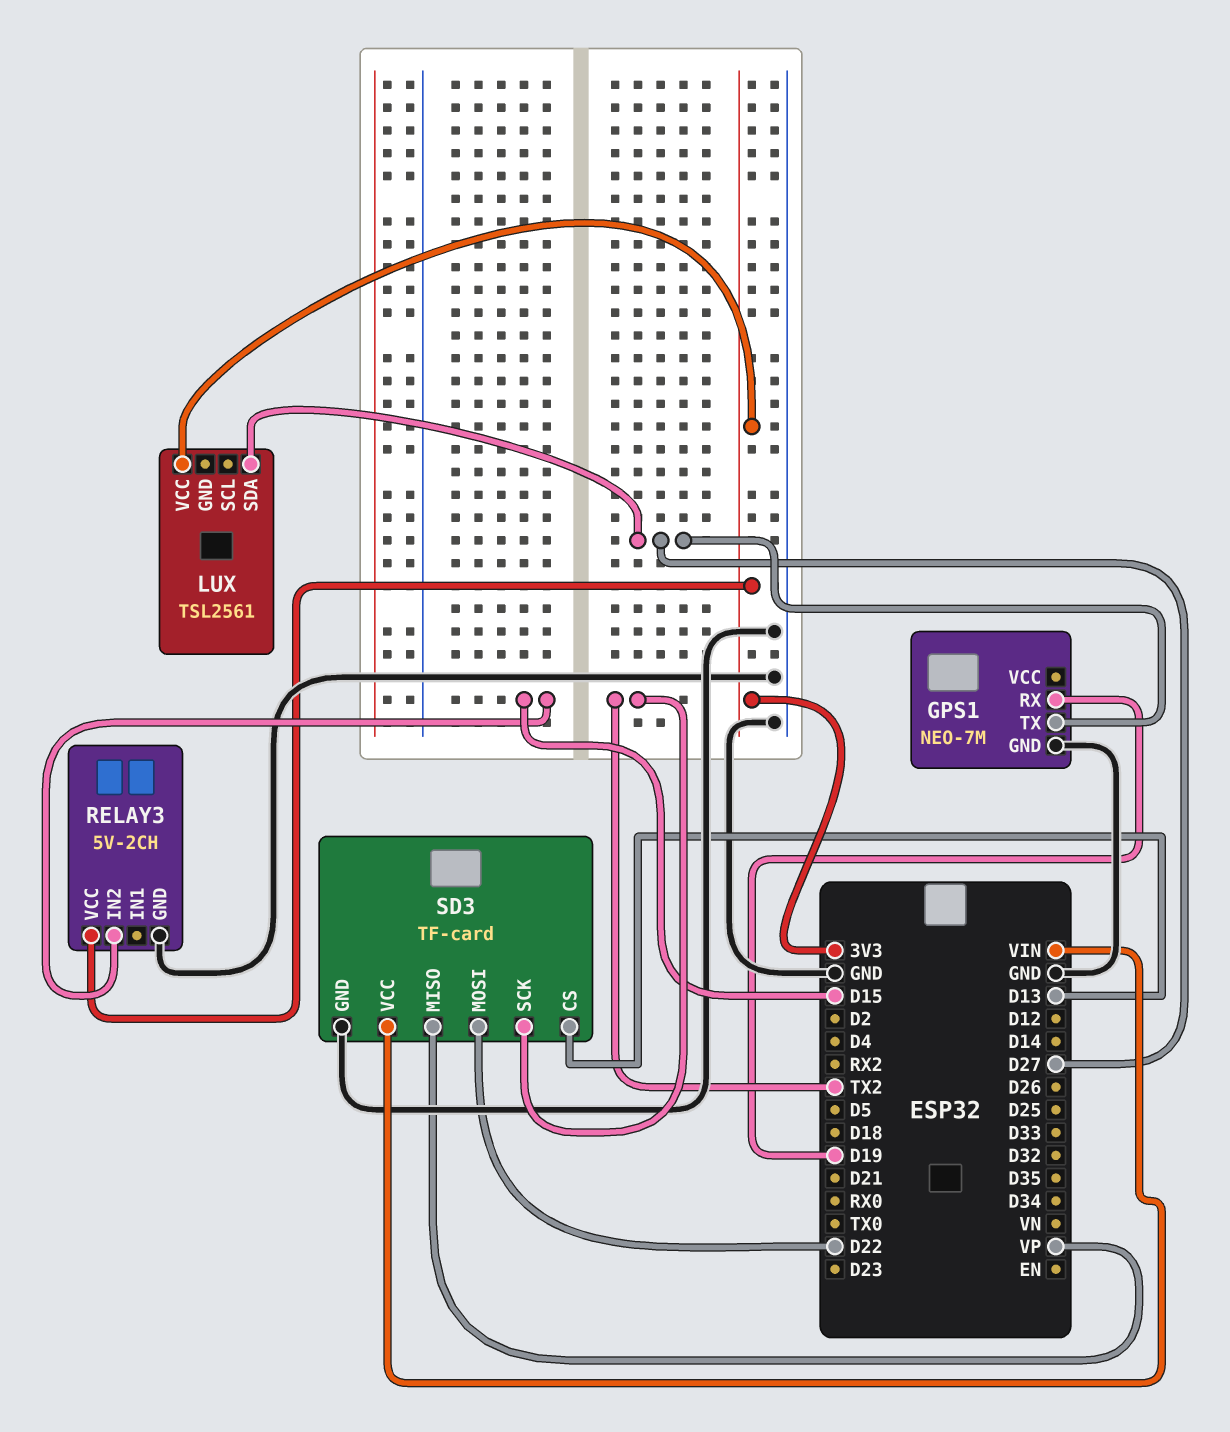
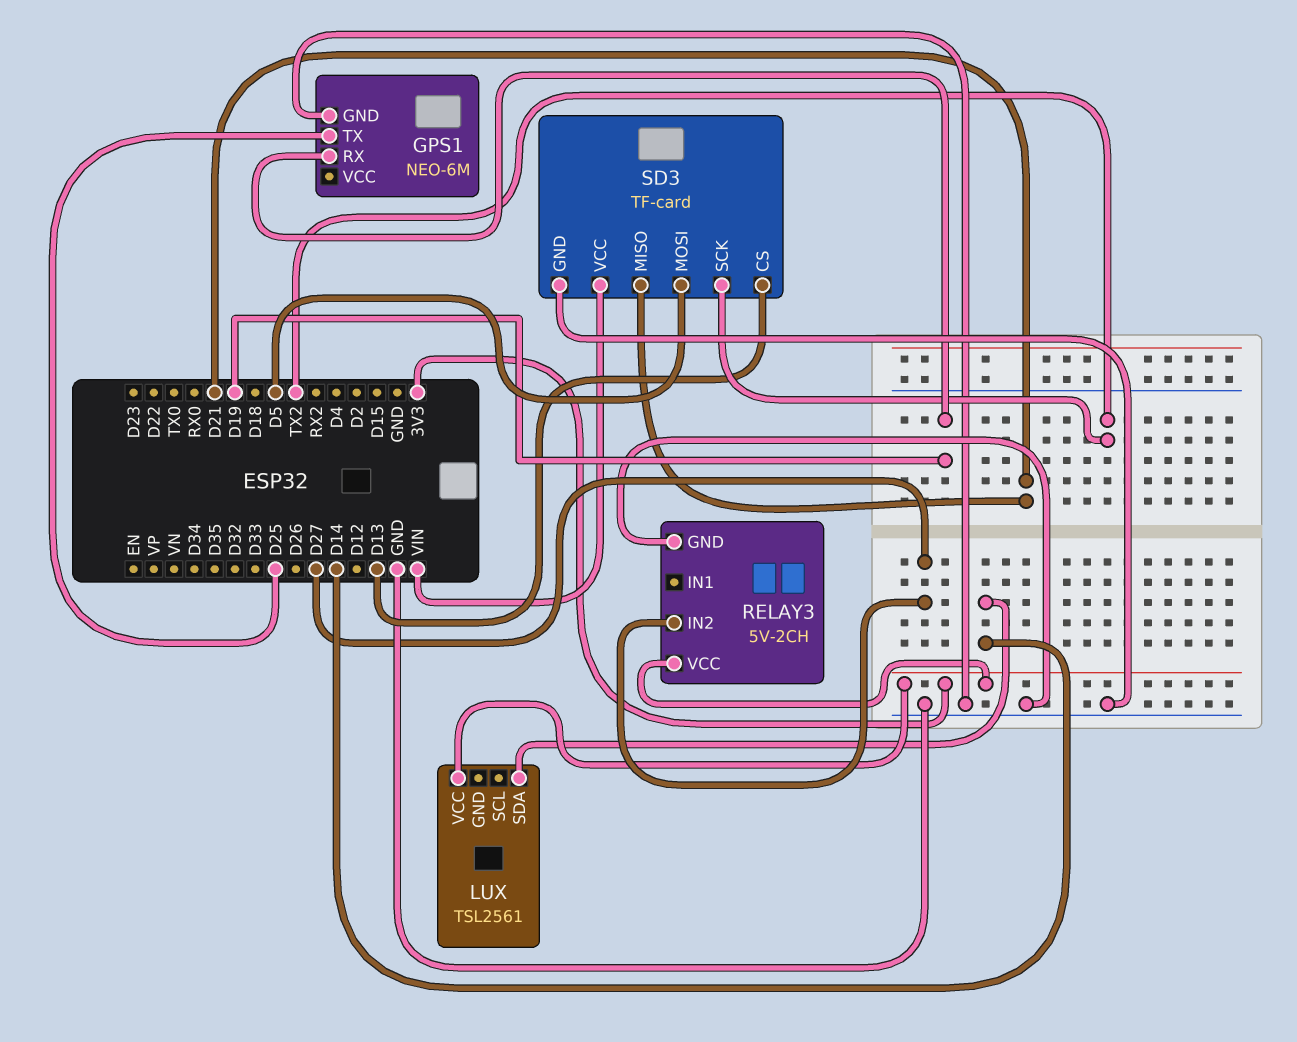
GPS1: NEO-7M -> NEO-6M
GPS1 pin TX: D27 -> D25
LUX pin SDA: D27 -> D14
RELAY3 pin IN2: D15 -> D27
SD3 pin MISO: VP -> D21
SD3 pin MOSI: D22 -> D5

